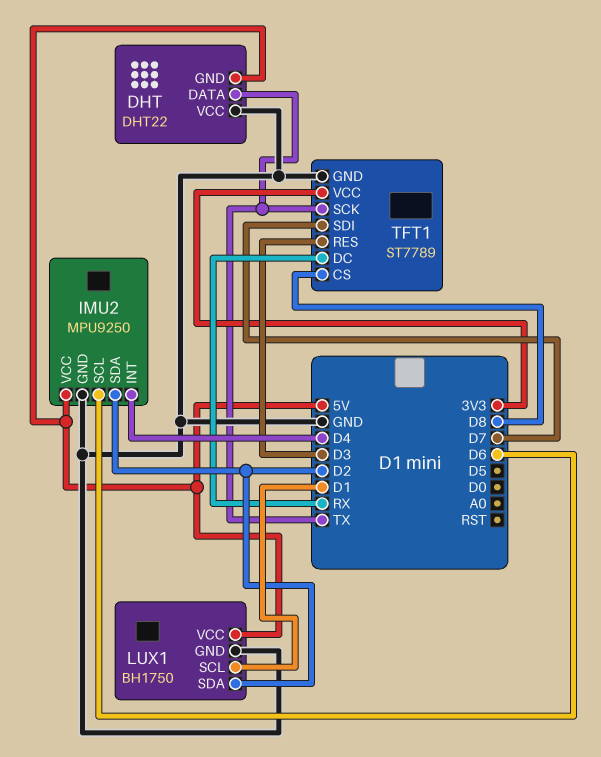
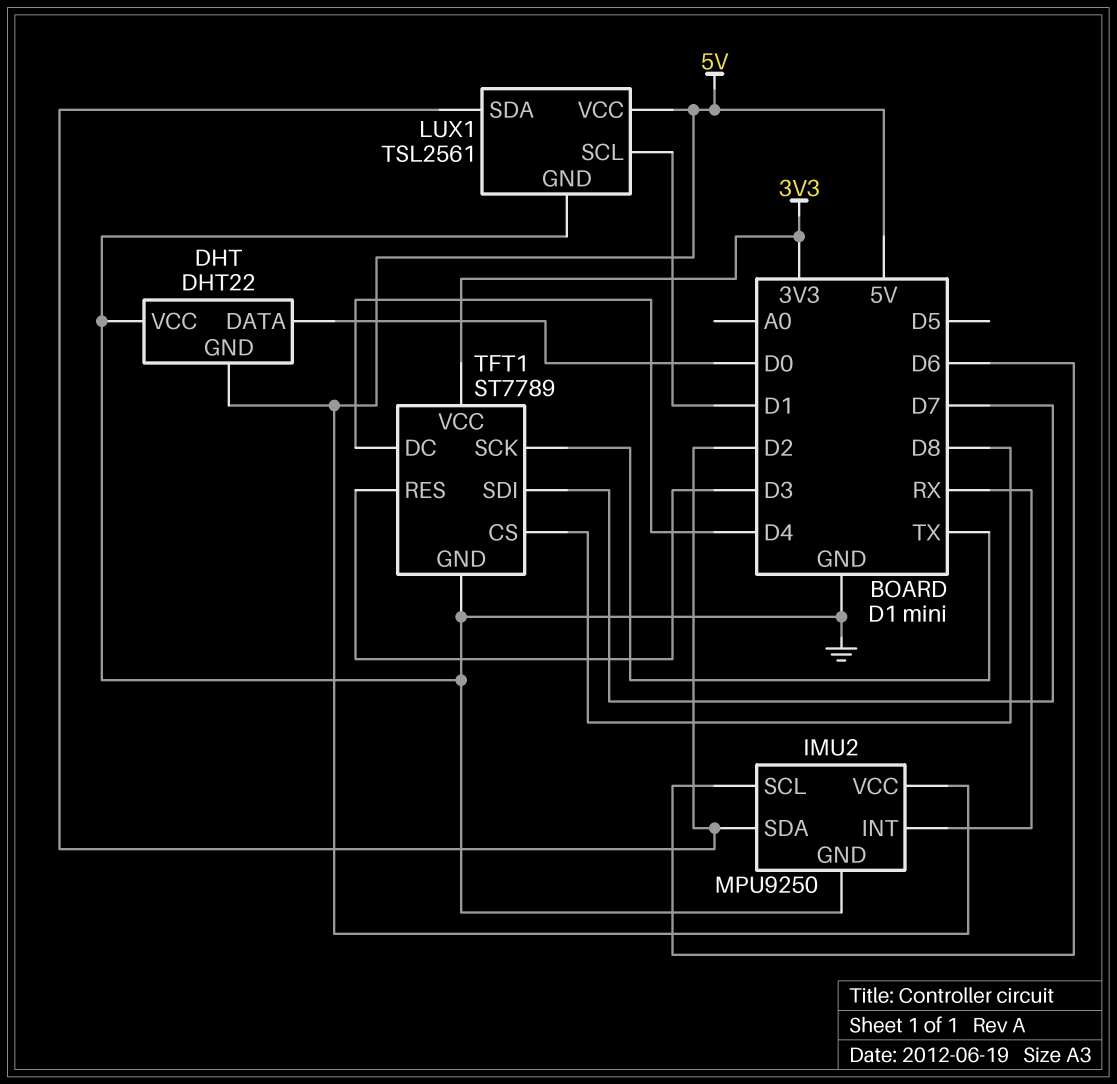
DHT pin DATA: TX -> D0
IMU2 pin INT: D4 -> RX
LUX1: BH1750 -> TSL2561
TFT1 pin DC: RX -> D4

